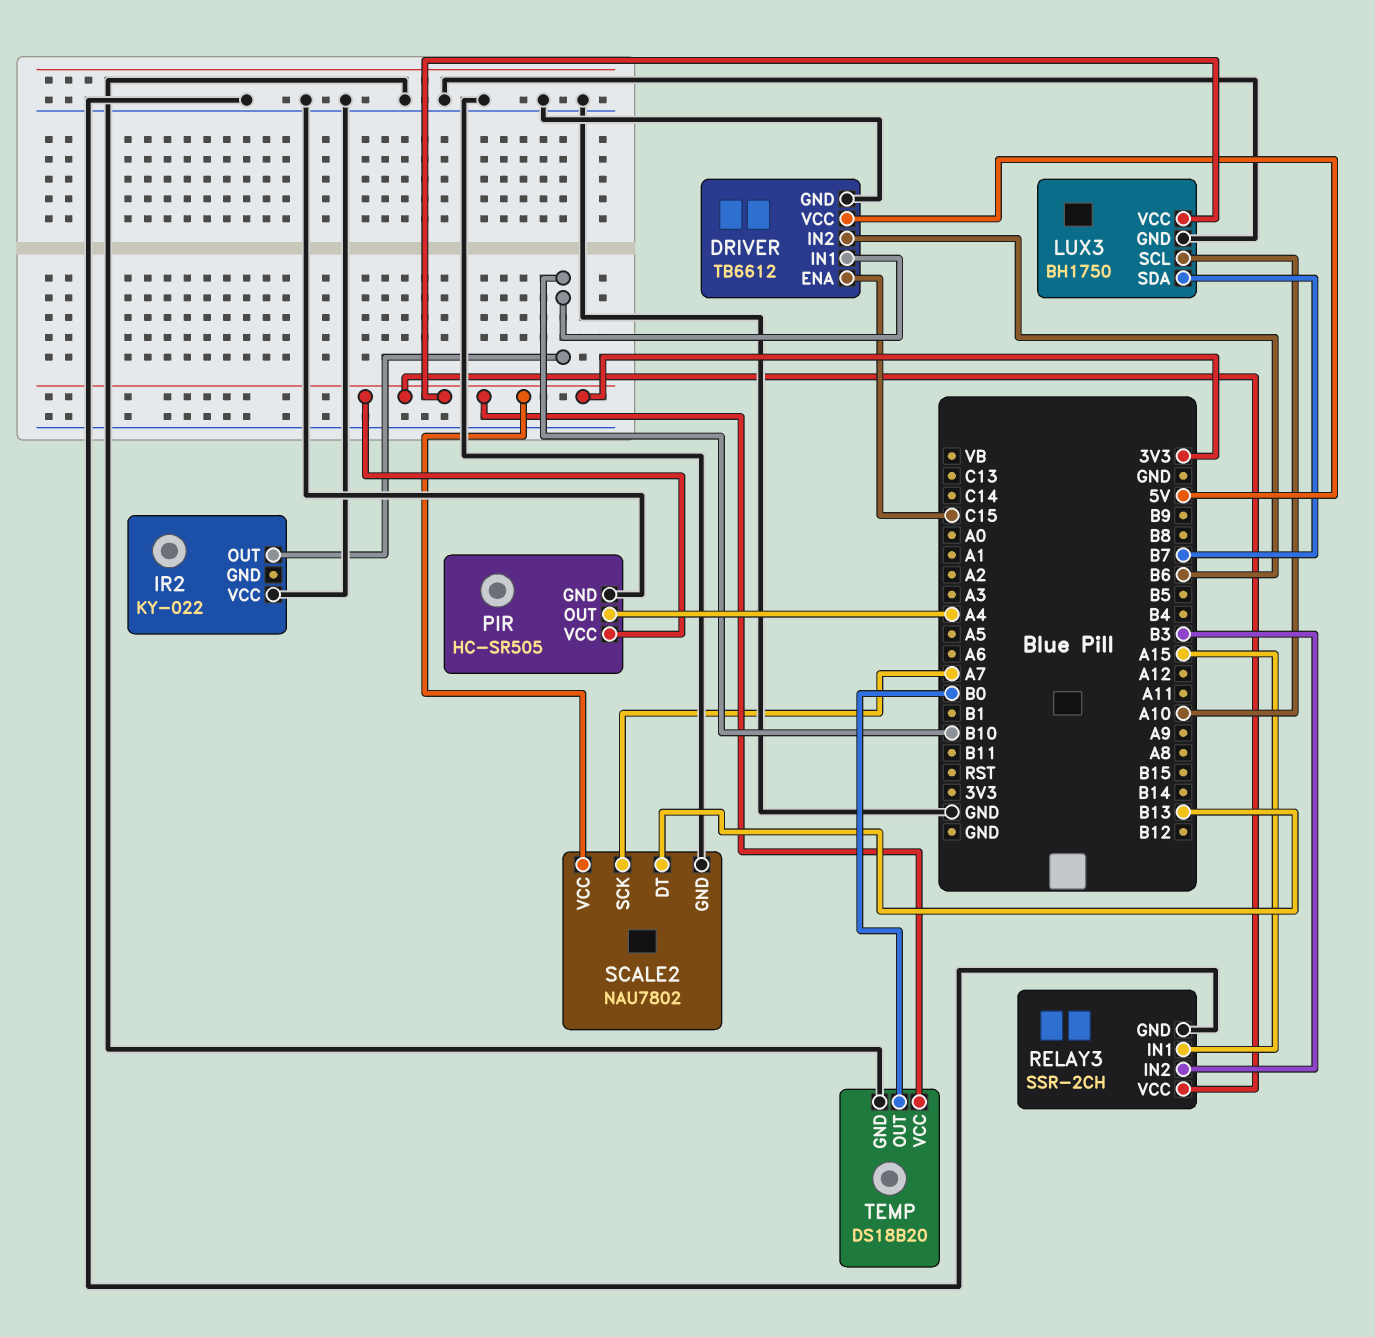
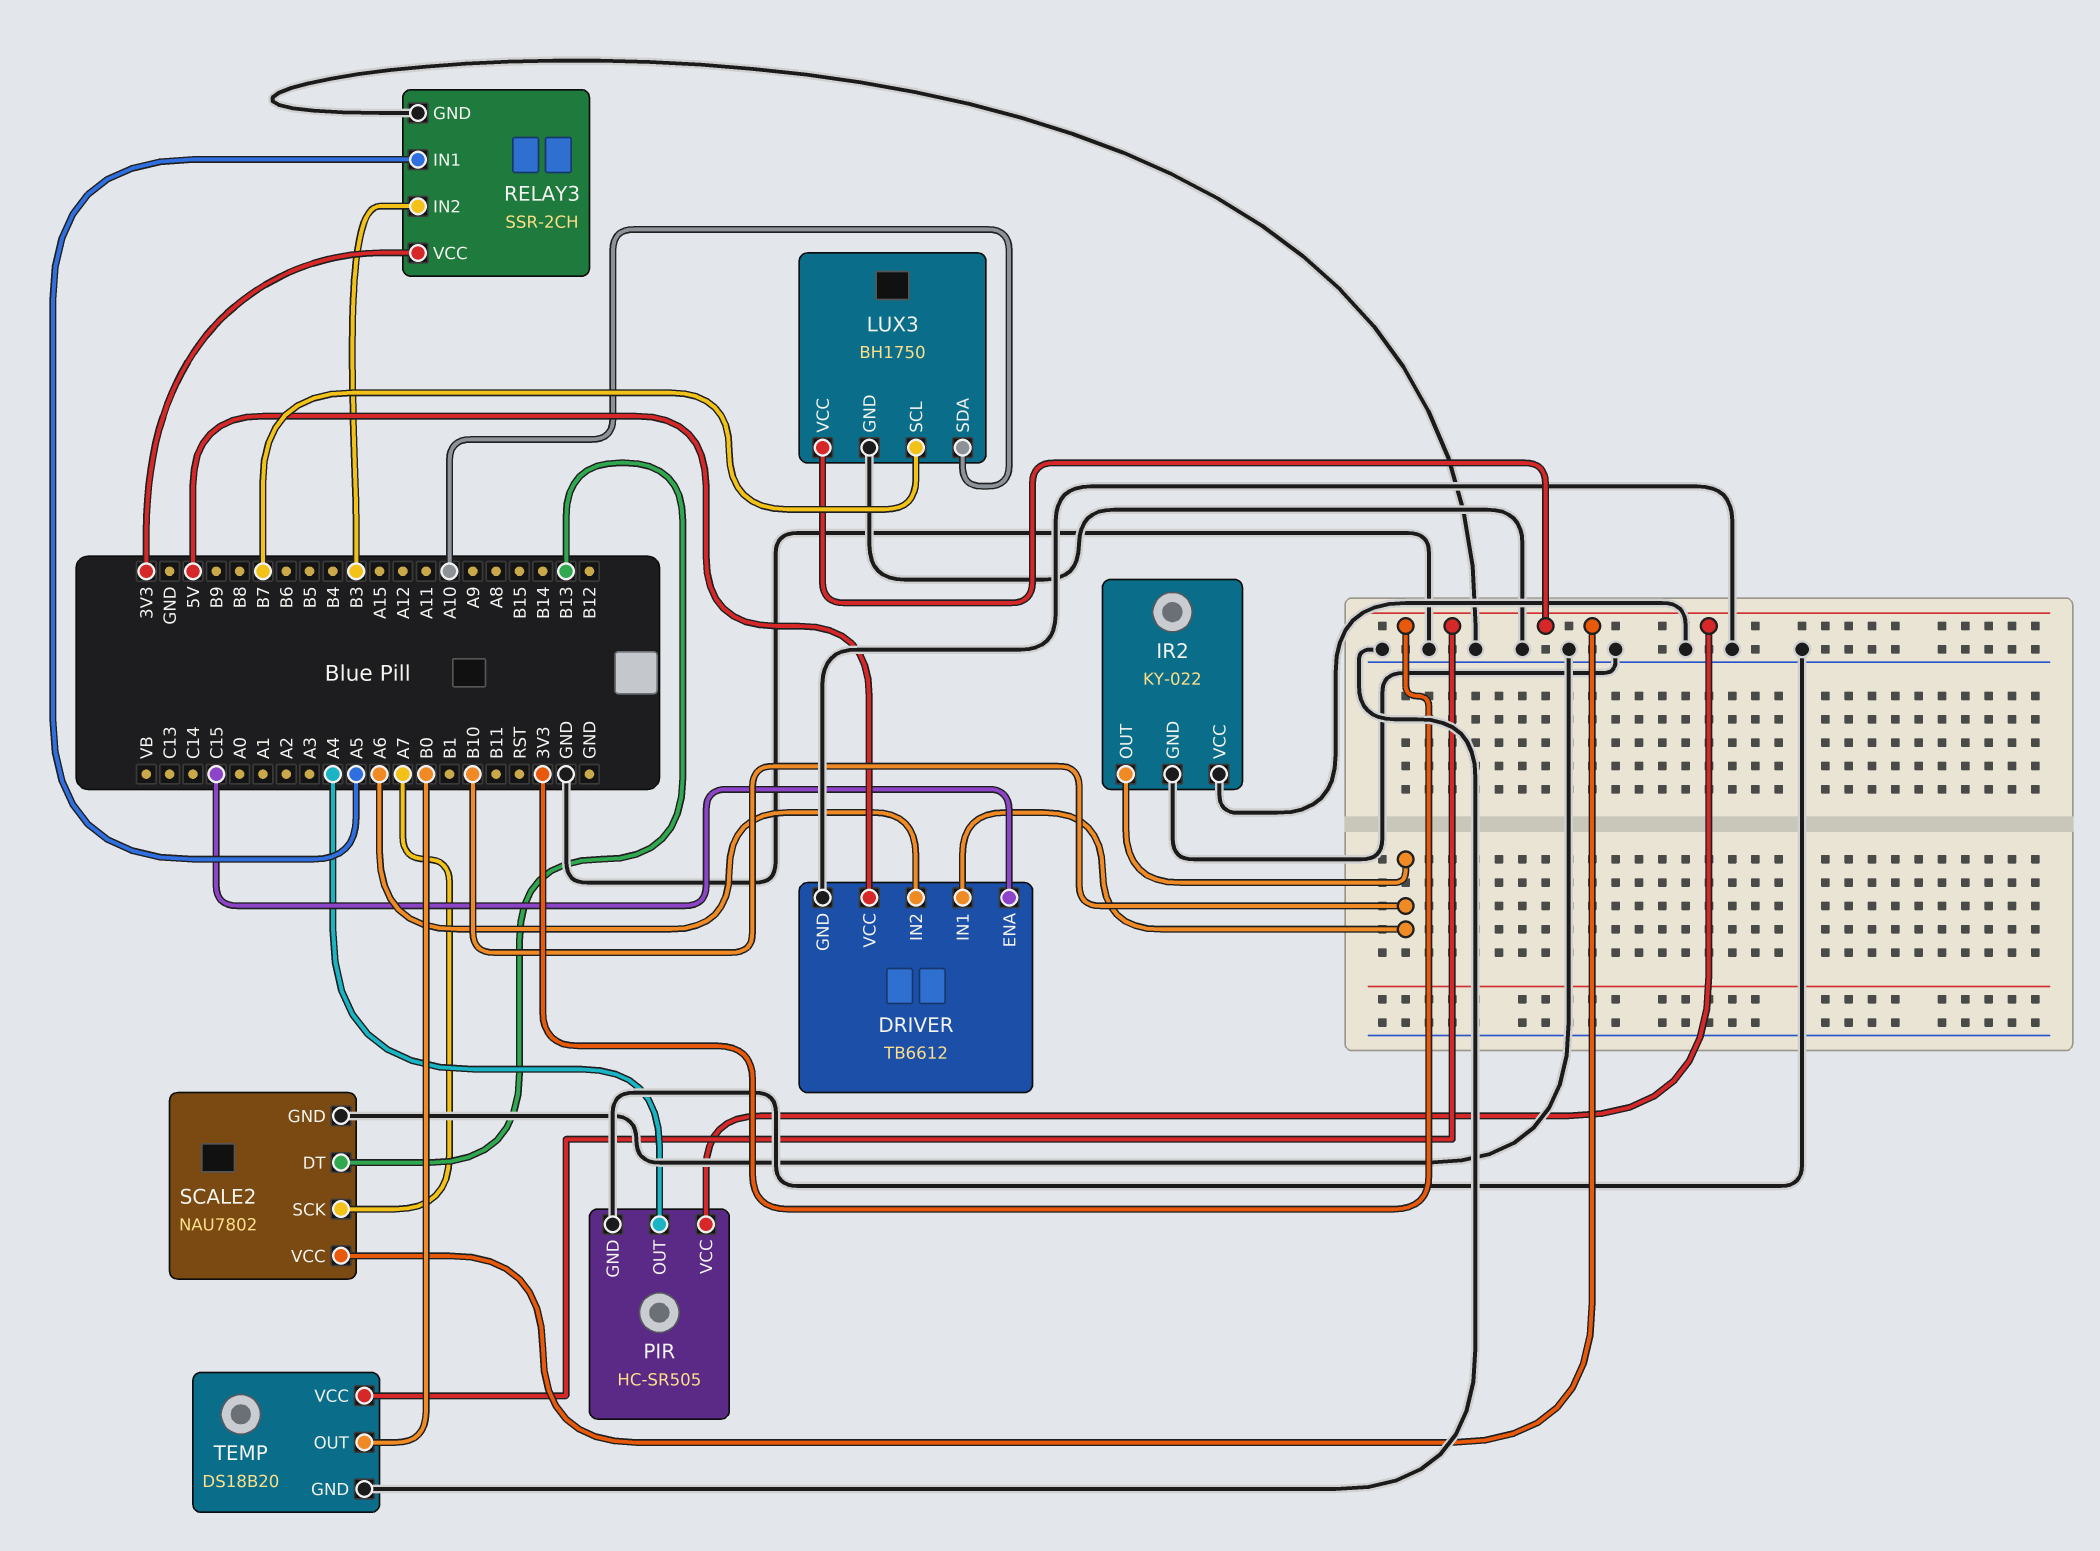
DRIVER pin IN2: B6 -> A6
IR2 pin GND: none -> GND
LUX3 pin SCL: A10 -> B7
LUX3 pin SDA: B7 -> A10
RELAY3 pin IN1: A15 -> A5

